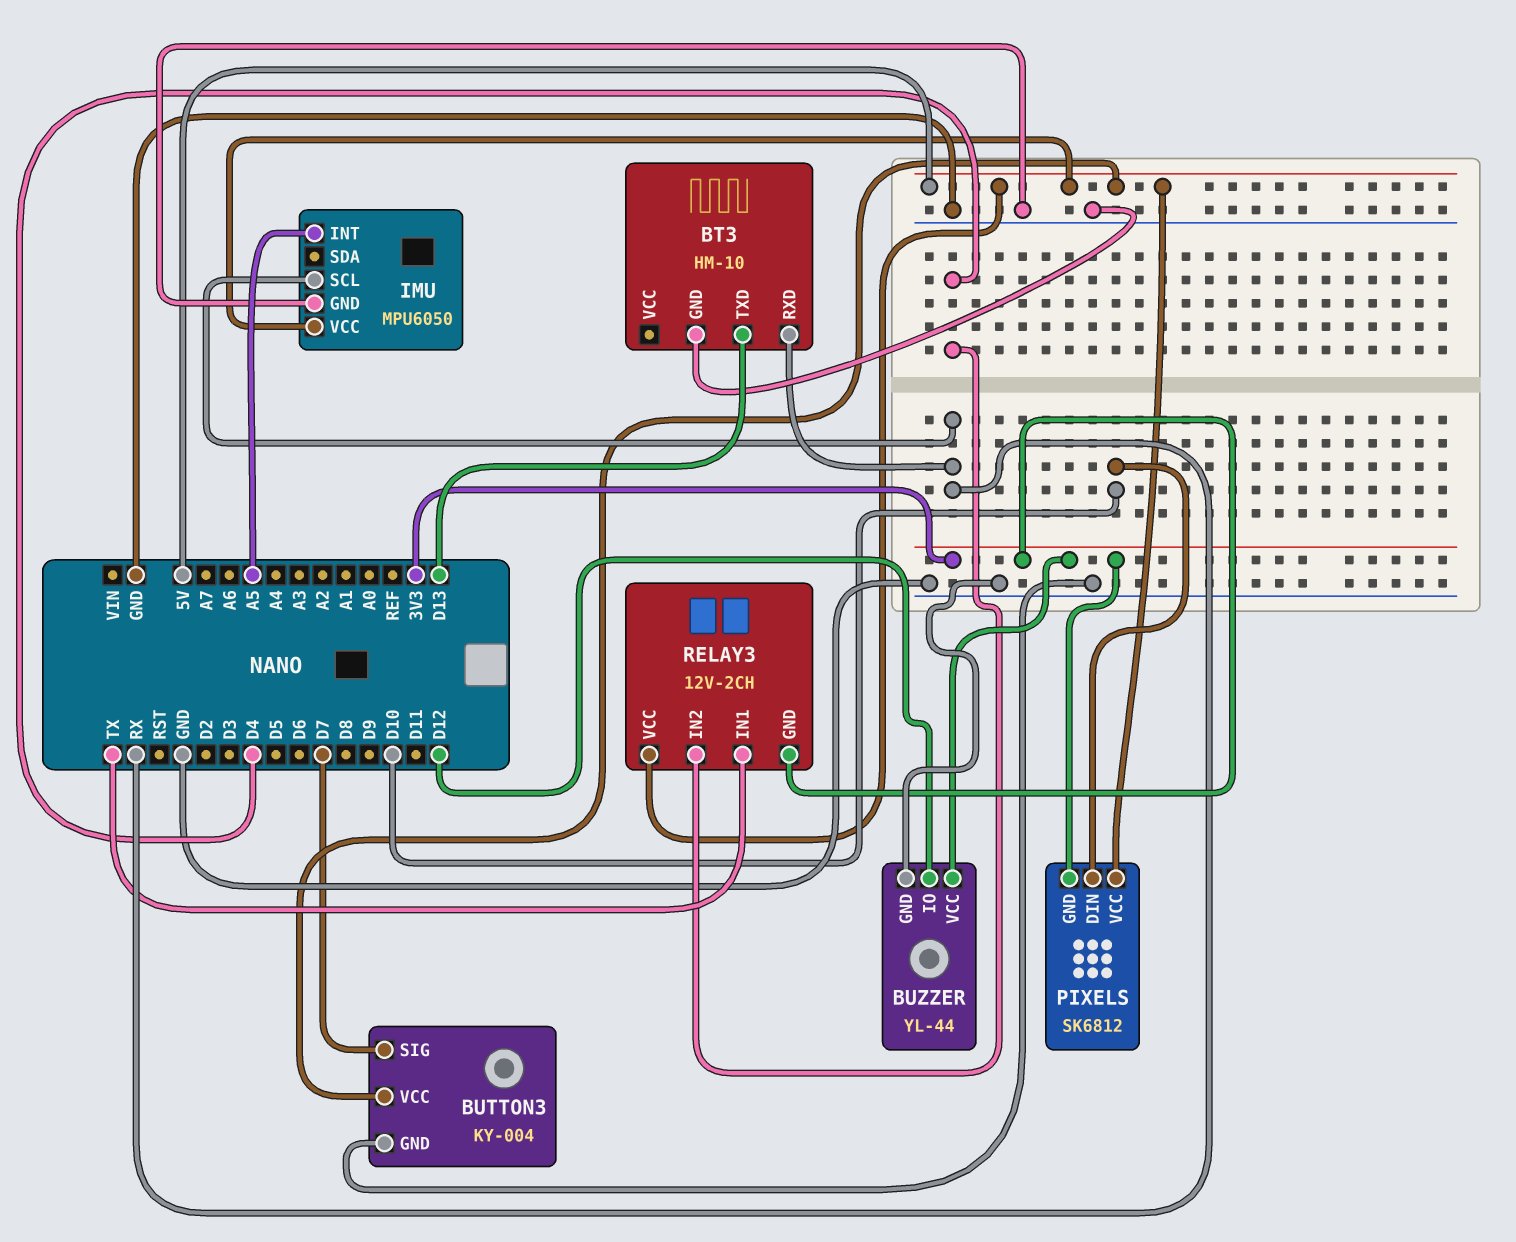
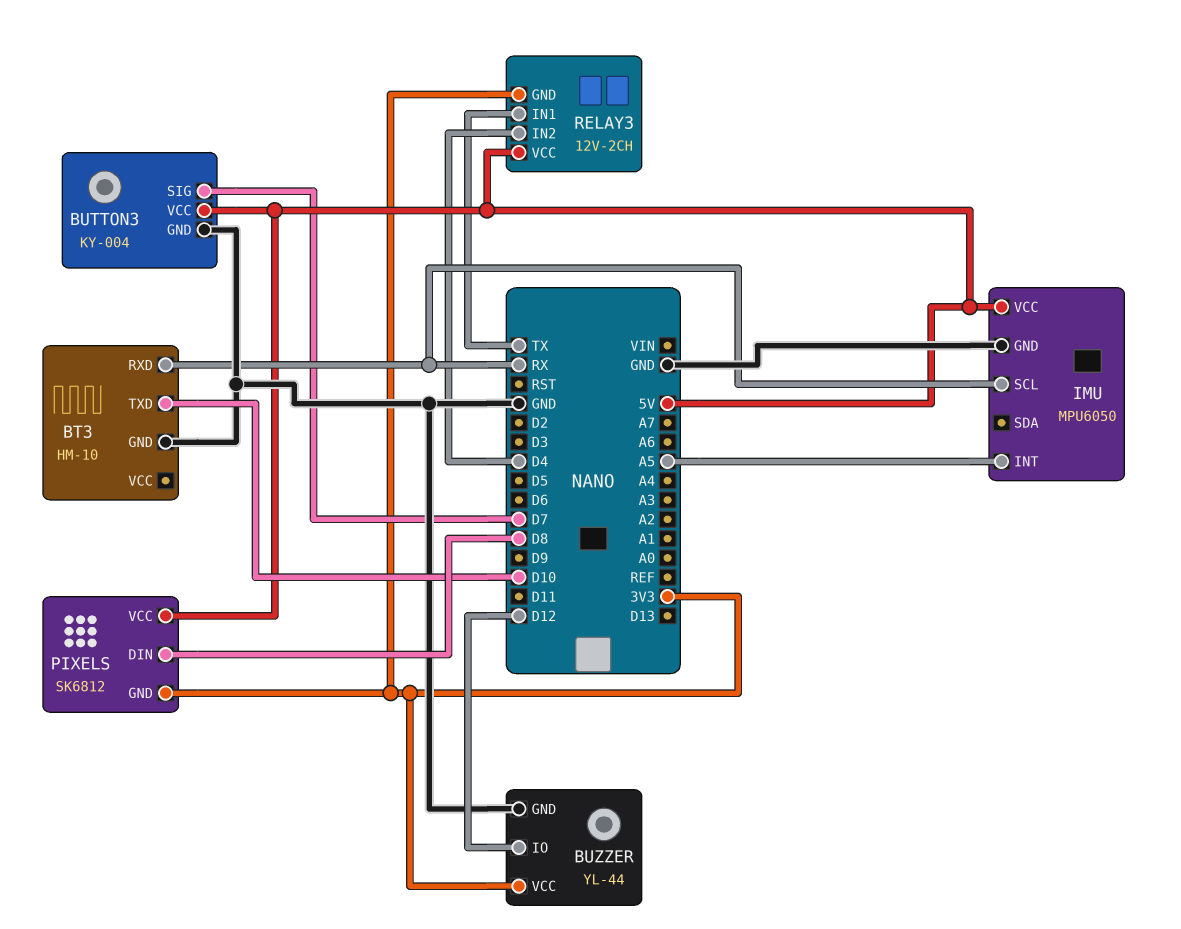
BT3 pin TXD: D13 -> D10
PIXELS pin DIN: D10 -> D8

